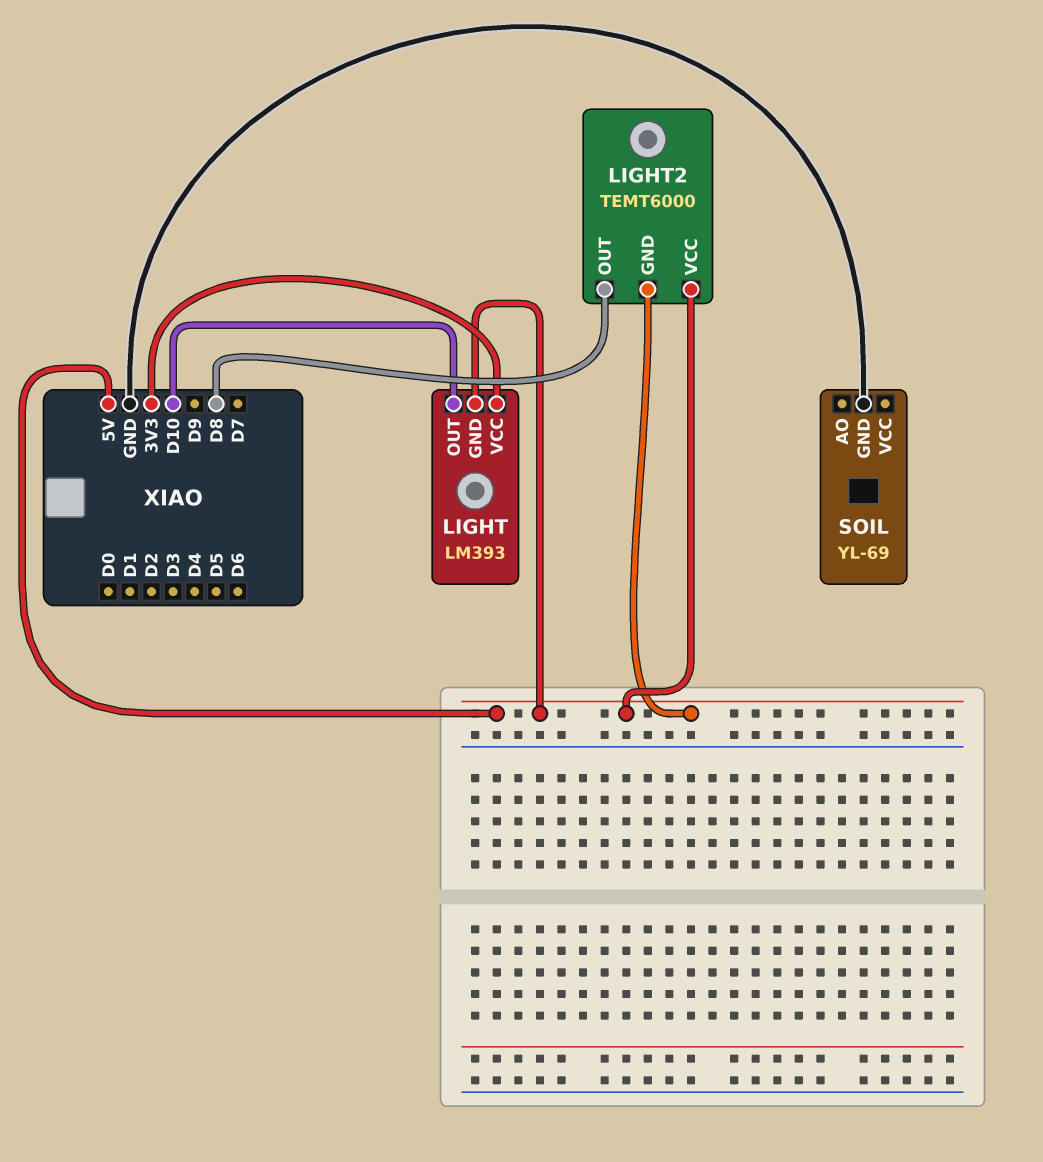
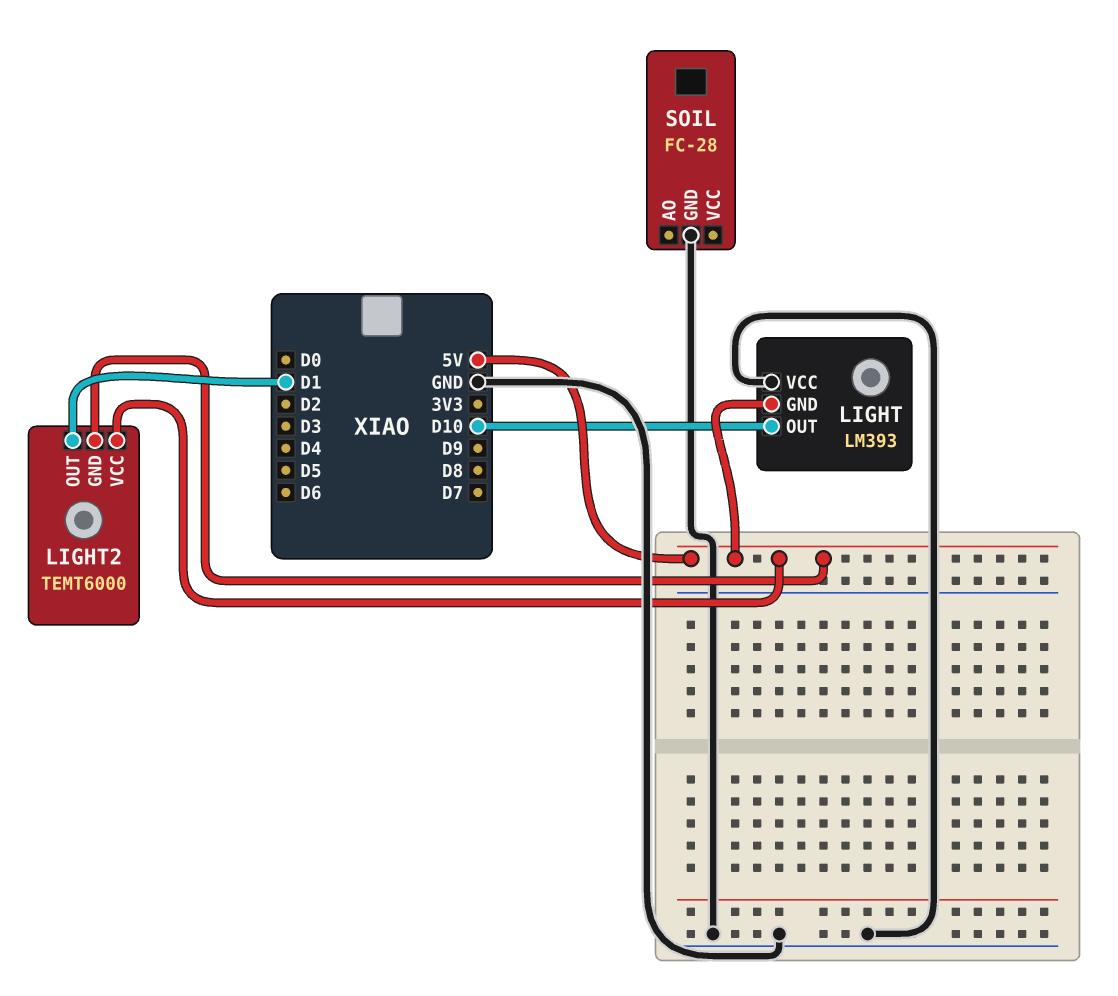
LIGHT pin VCC: 3V3 -> GND
LIGHT2 pin OUT: D8 -> D1
SOIL: YL-69 -> FC-28

